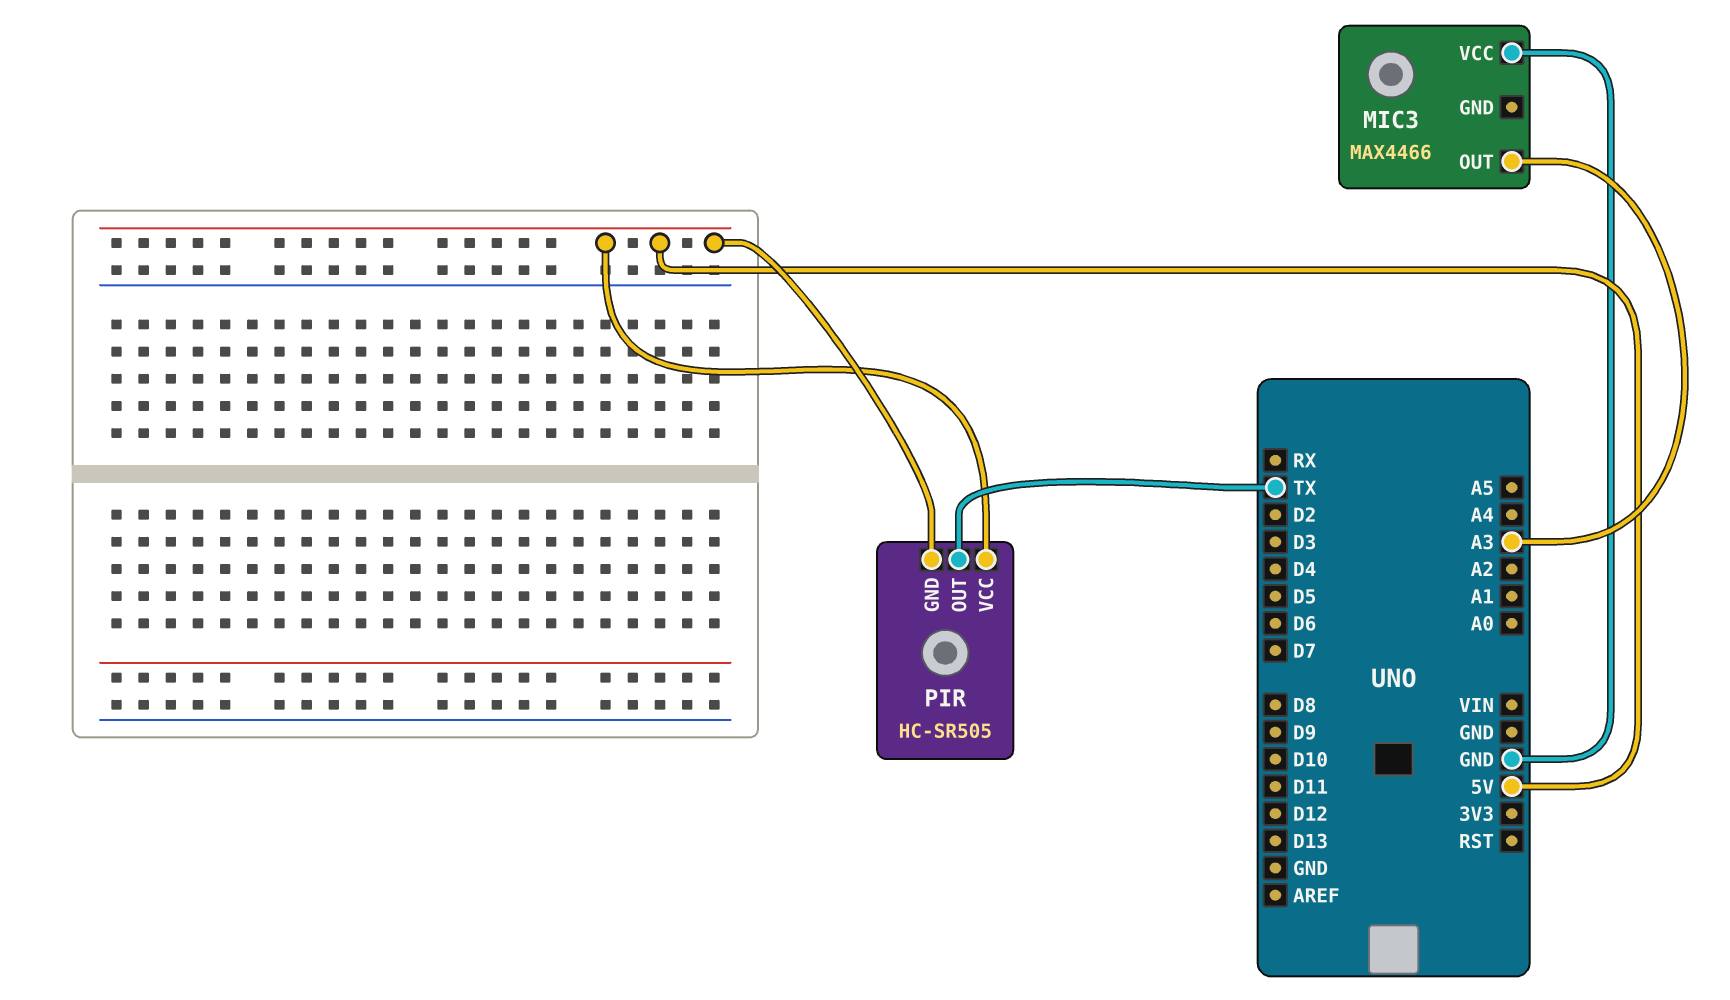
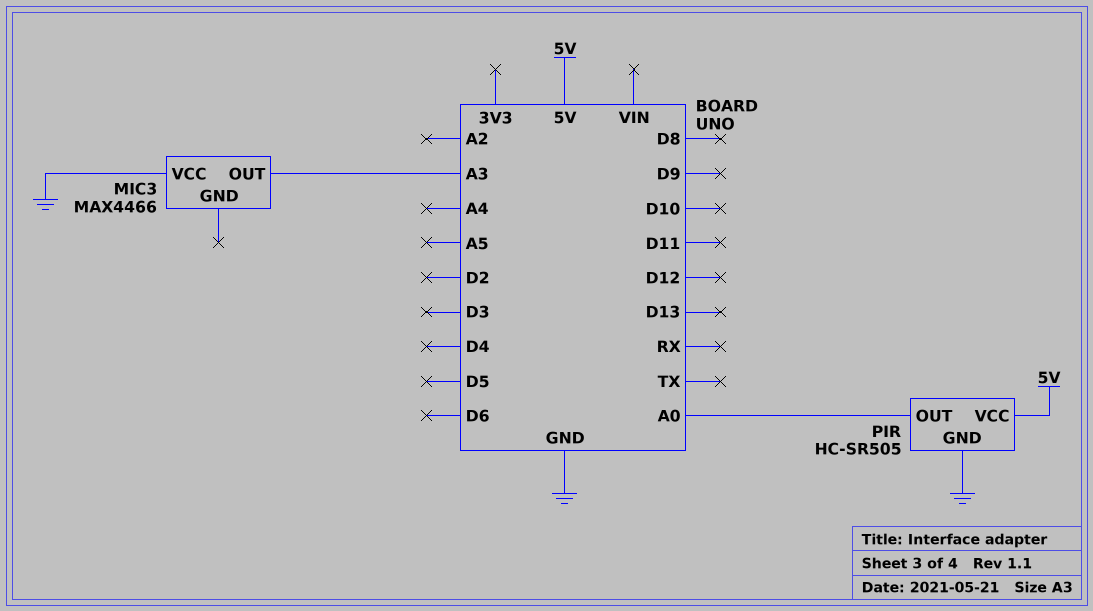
PIR pin GND: 5V -> GND
PIR pin OUT: TX -> A0

